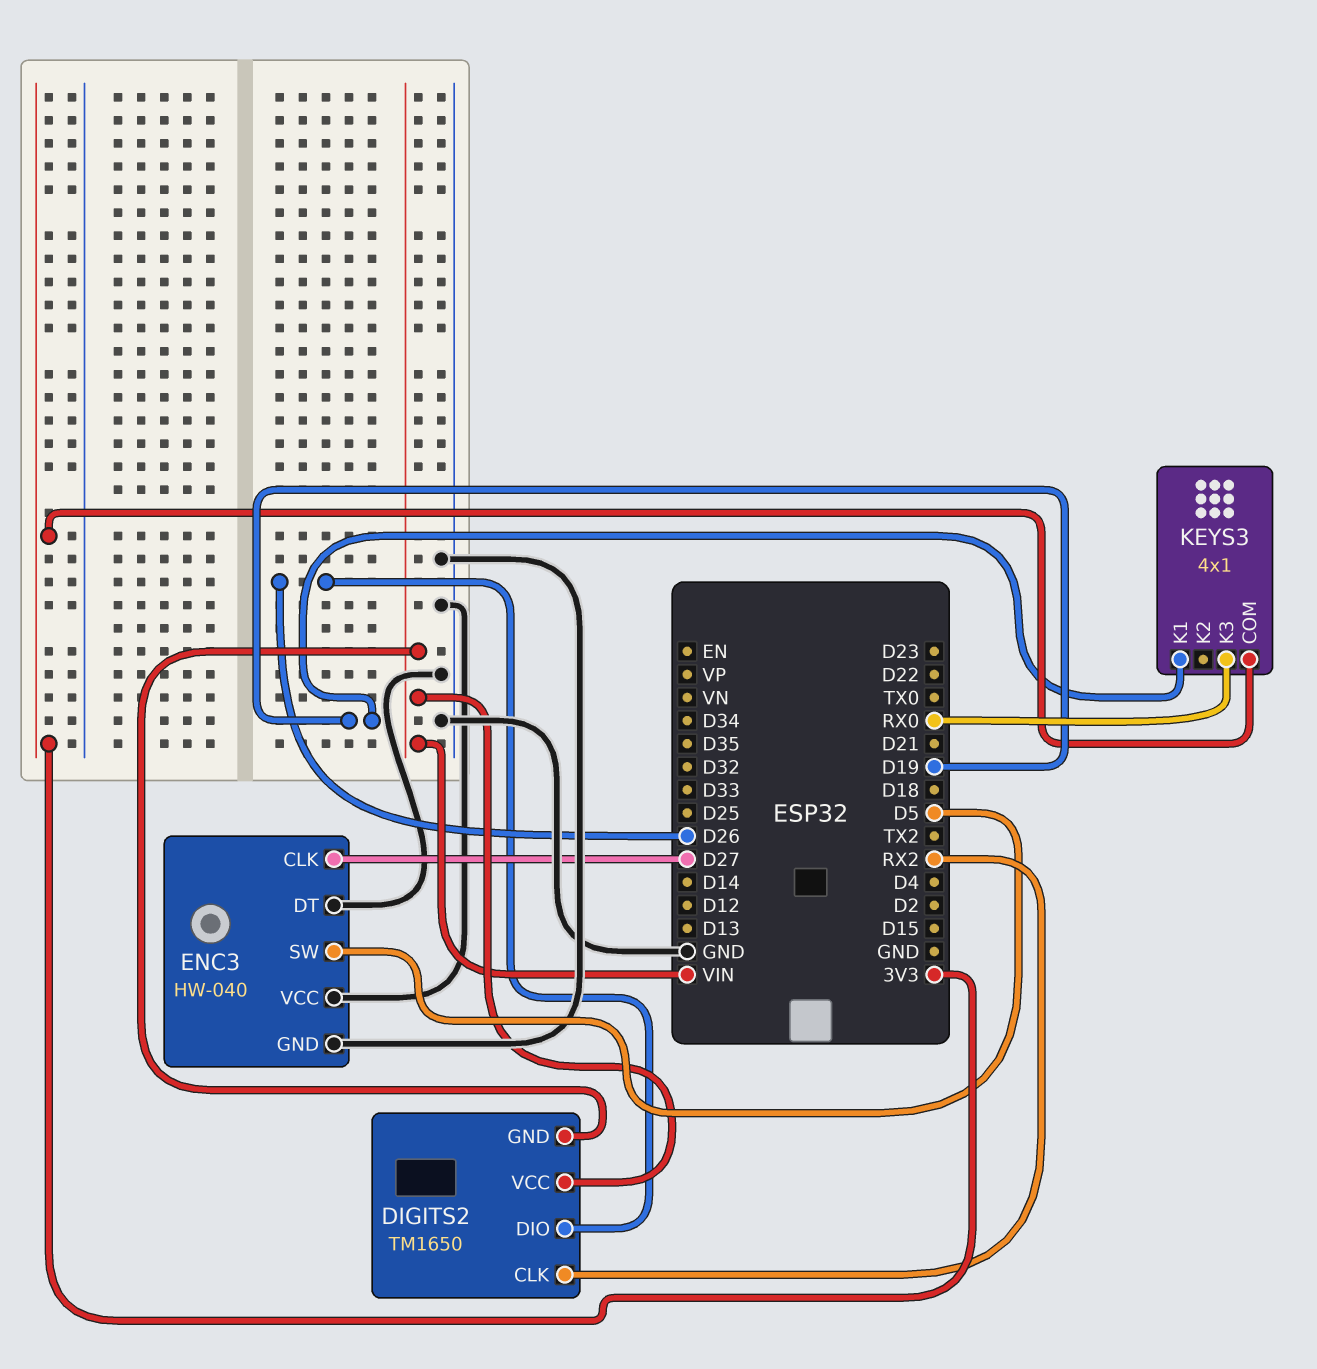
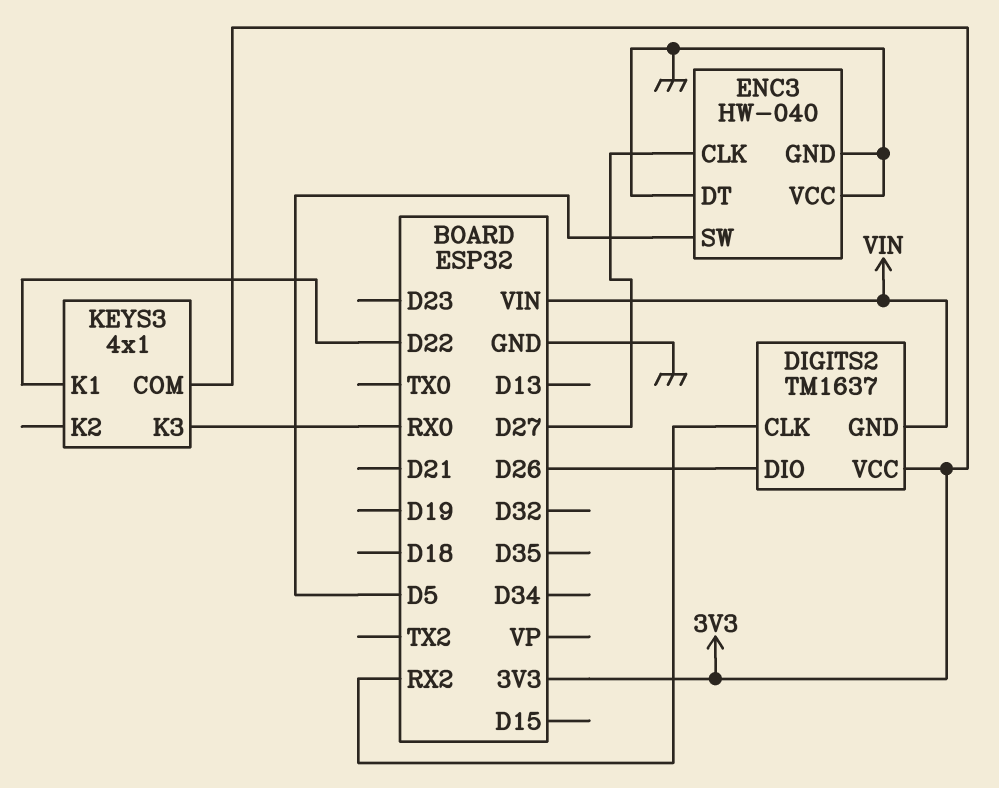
DIGITS2: TM1650 -> TM1637
DIGITS2 pin VCC: VIN -> 3V3
KEYS3 pin K1: D19 -> D22

